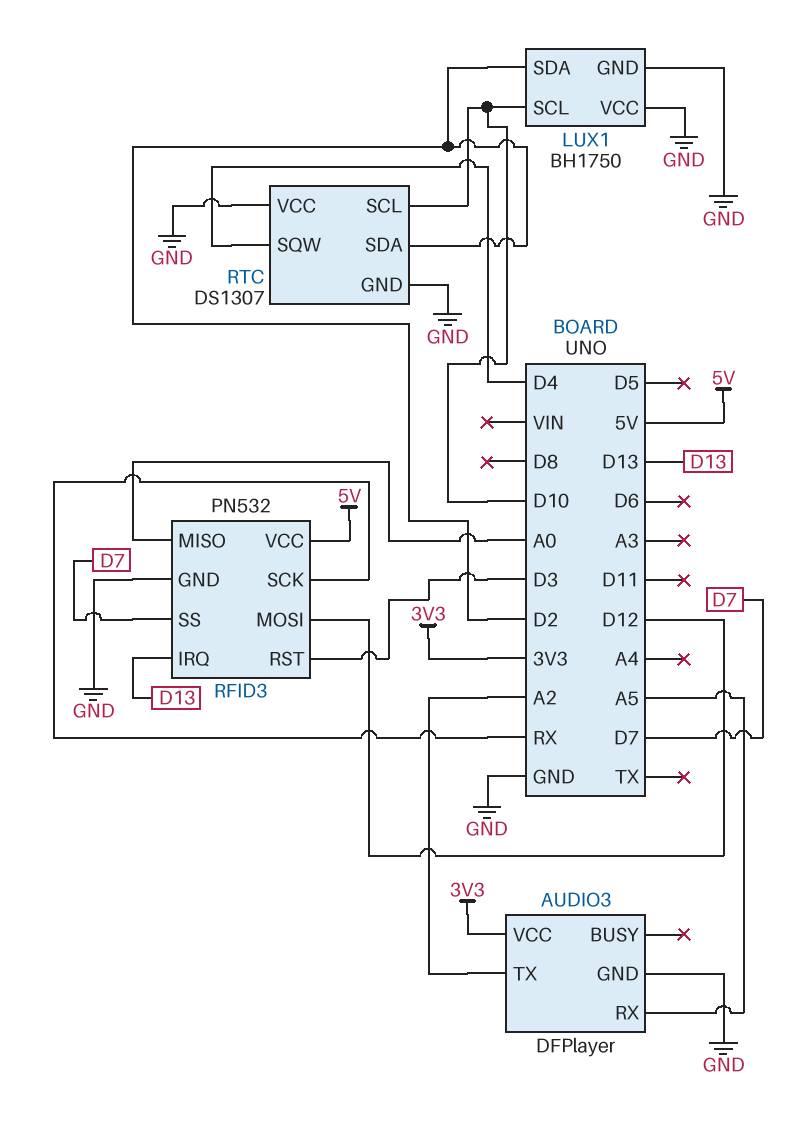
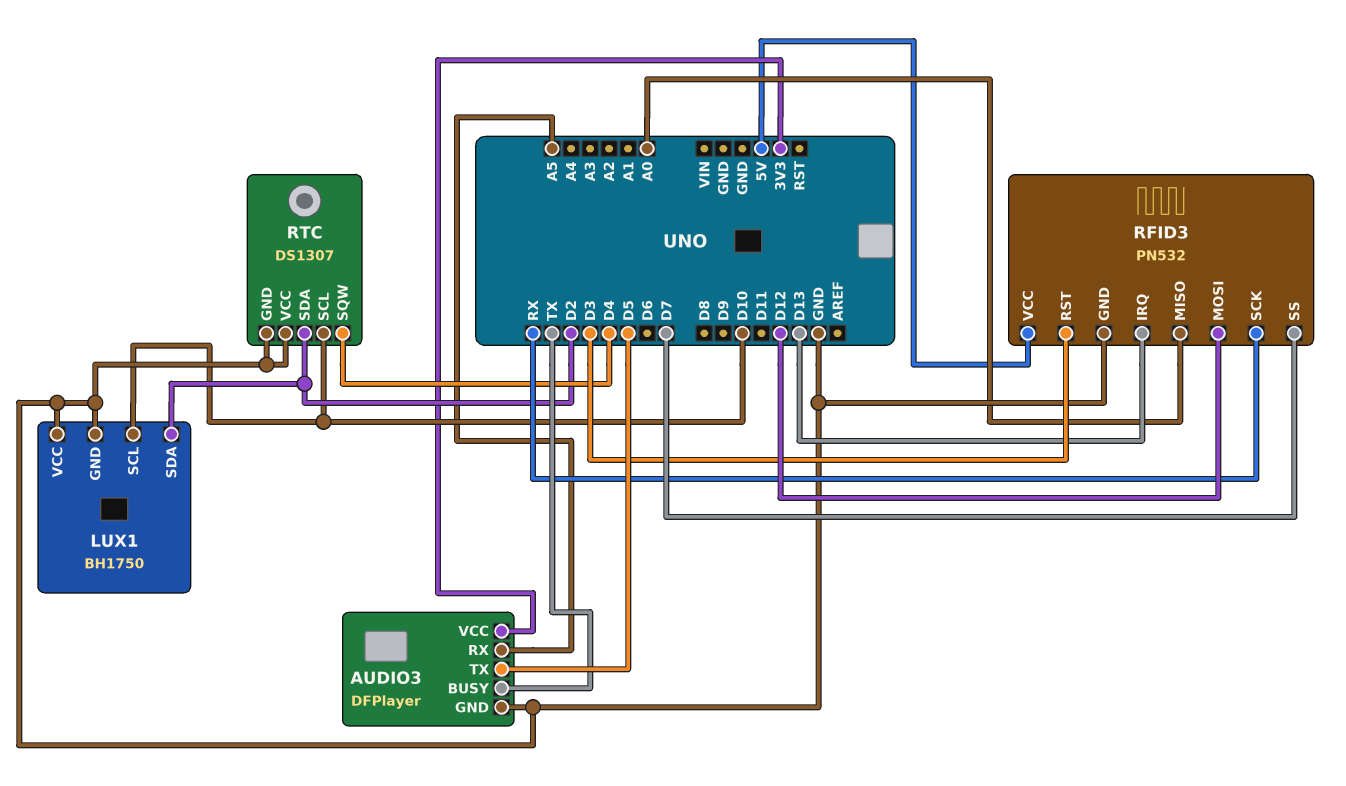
AUDIO3 pin BUSY: none -> TX
AUDIO3 pin TX: A2 -> D5

